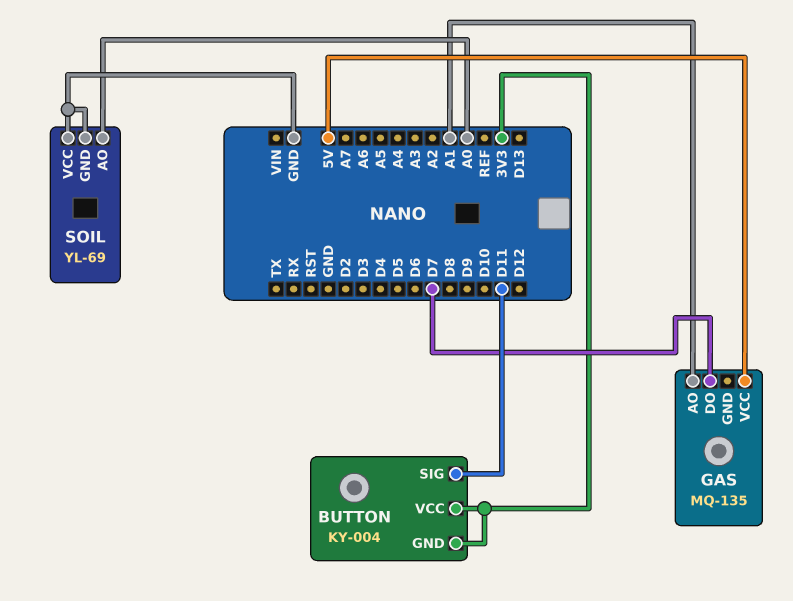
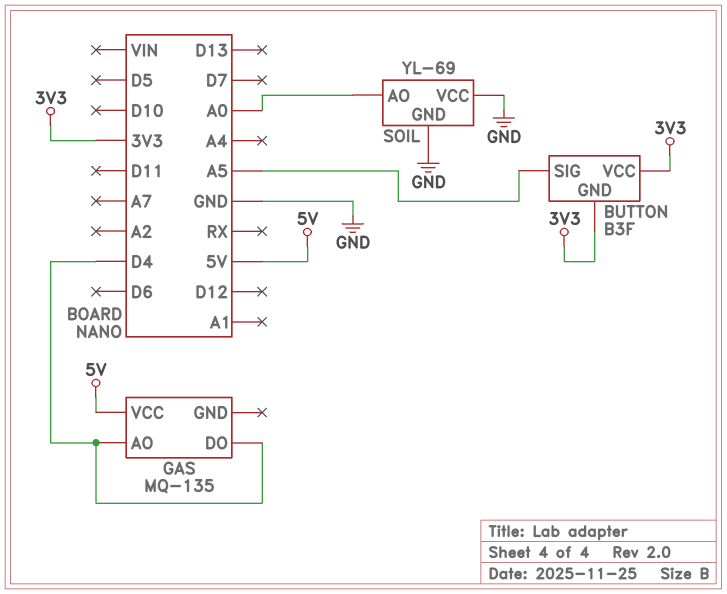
BUTTON: KY-004 -> B3F
BUTTON pin SIG: D11 -> A5
GAS pin AO: A1 -> D4
GAS pin DO: D7 -> D4

